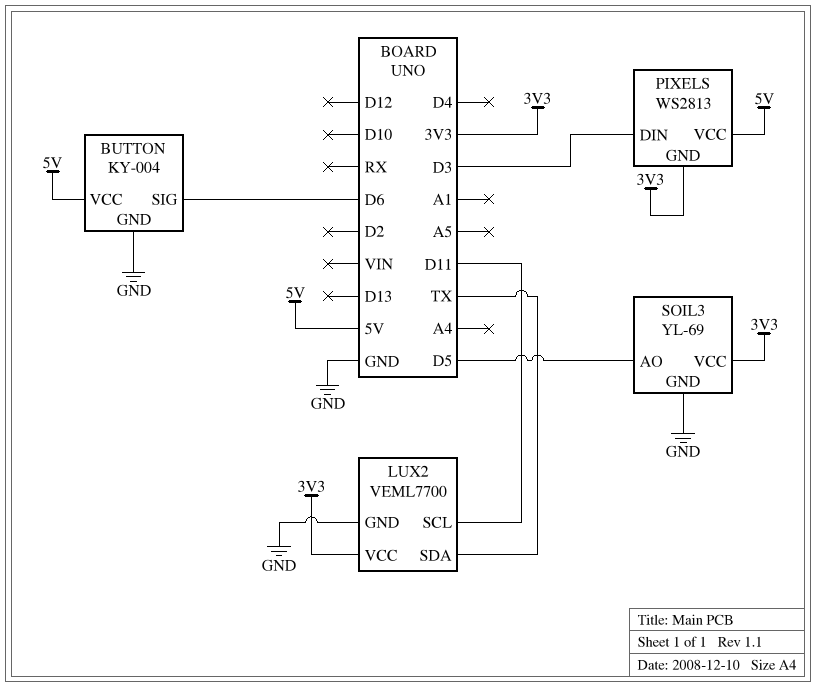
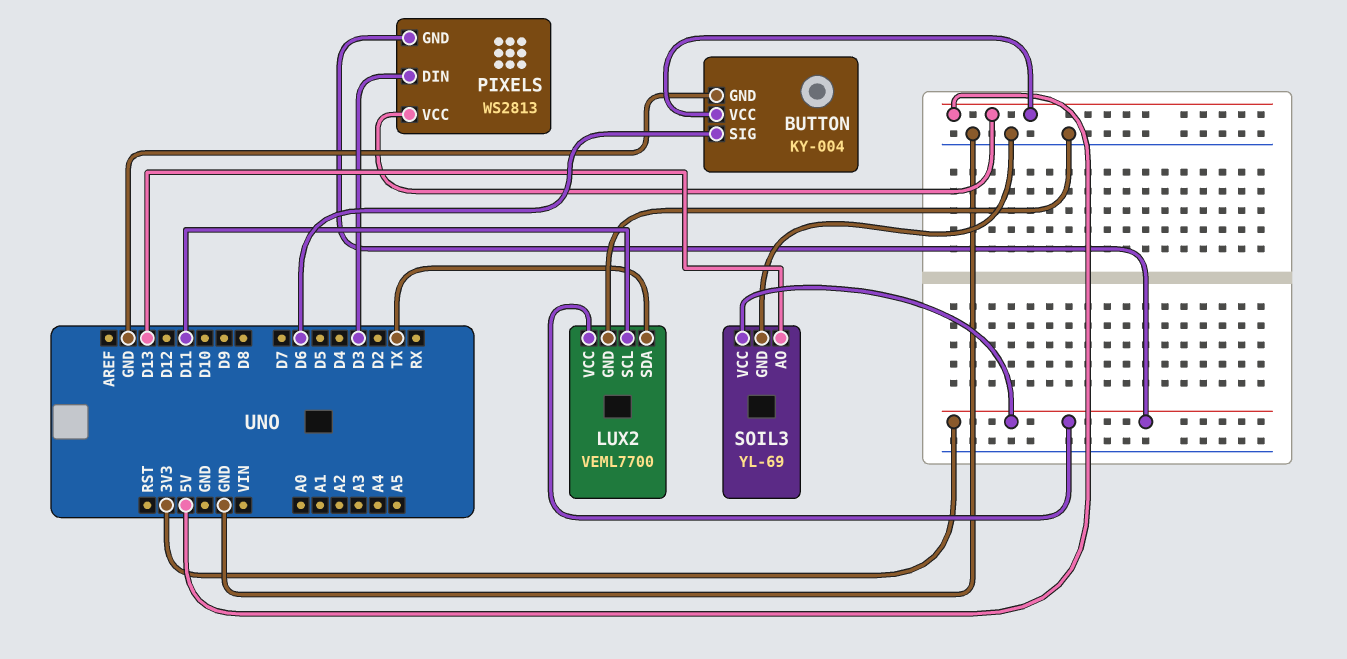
SOIL3 pin AO: D5 -> D13

